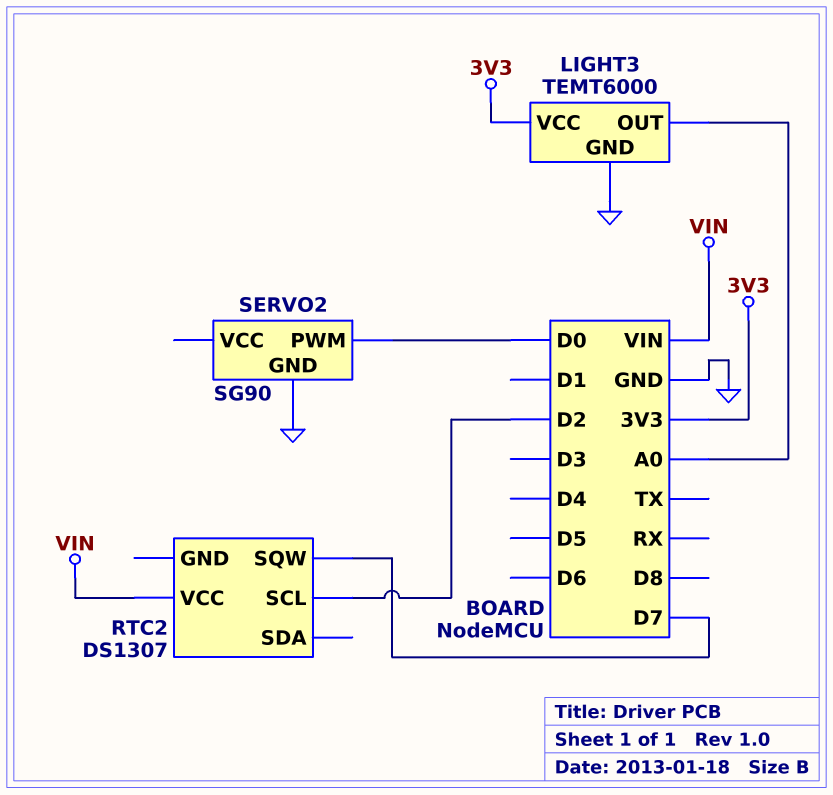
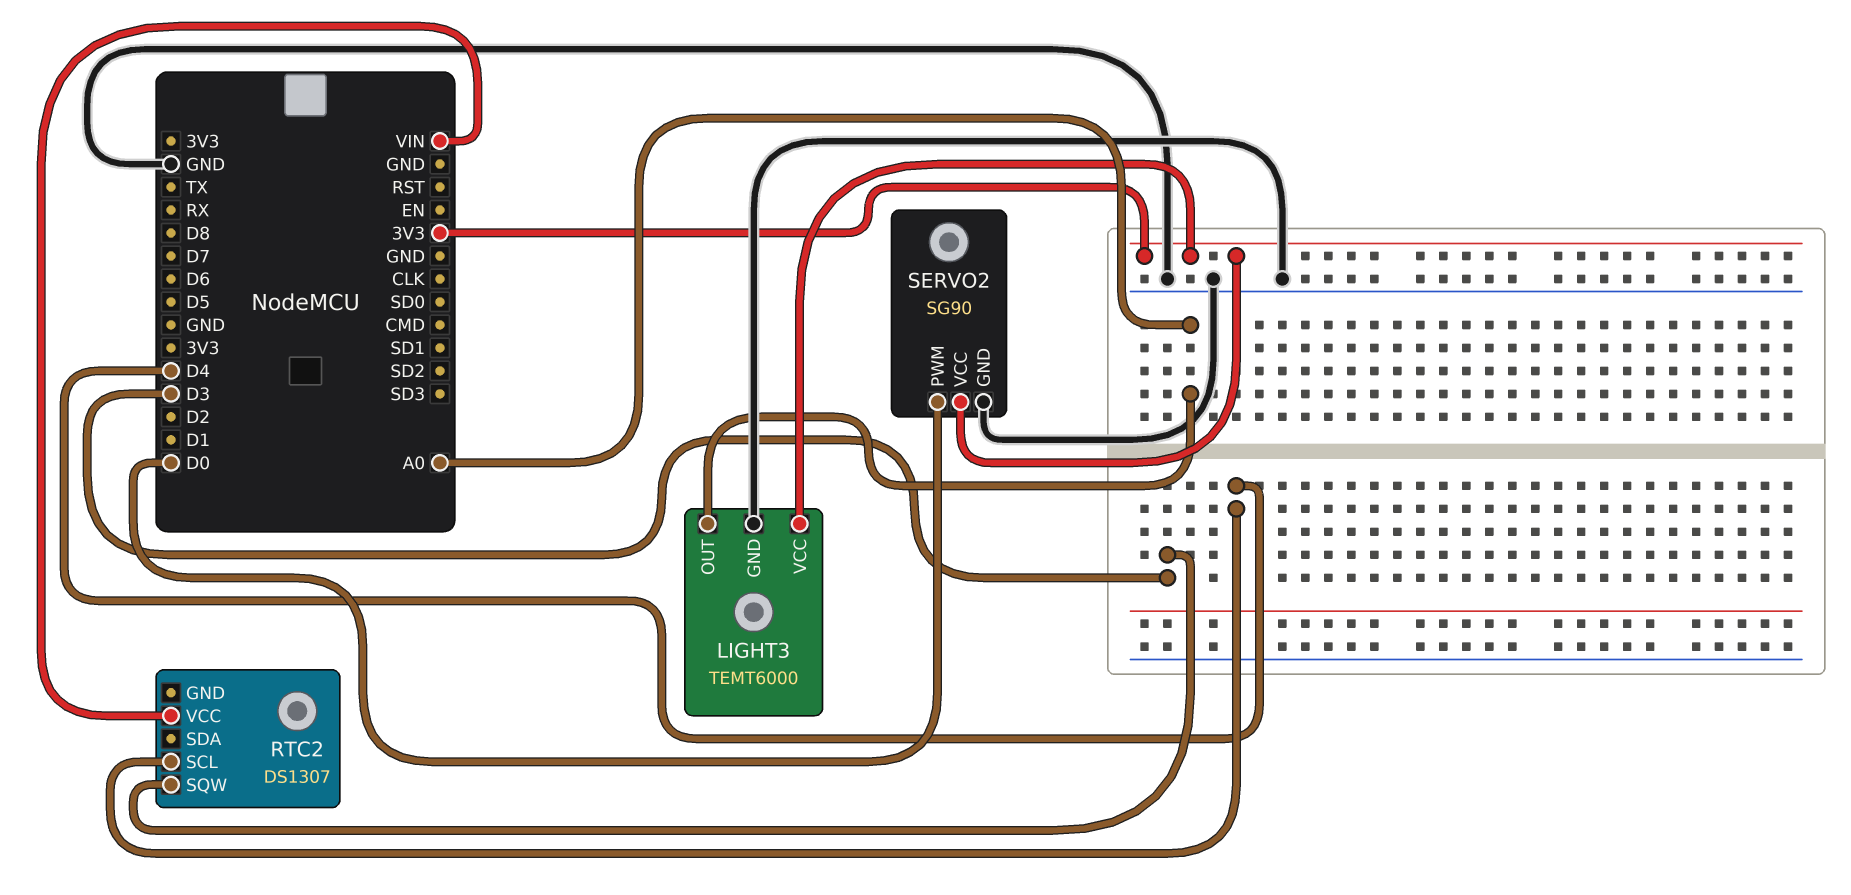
RTC2 pin SCL: D2 -> D4
RTC2 pin SQW: D7 -> D3
SERVO2 pin VCC: none -> 3V3

